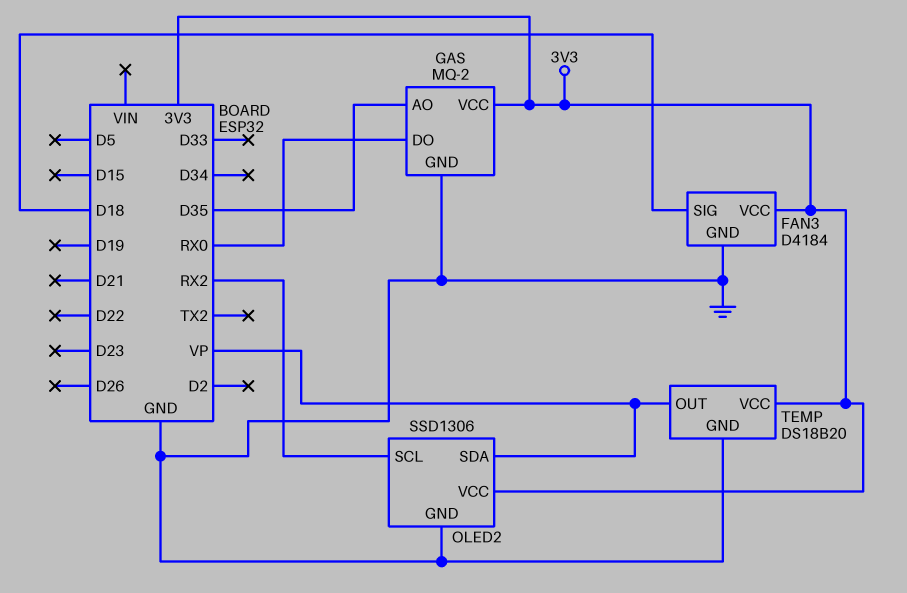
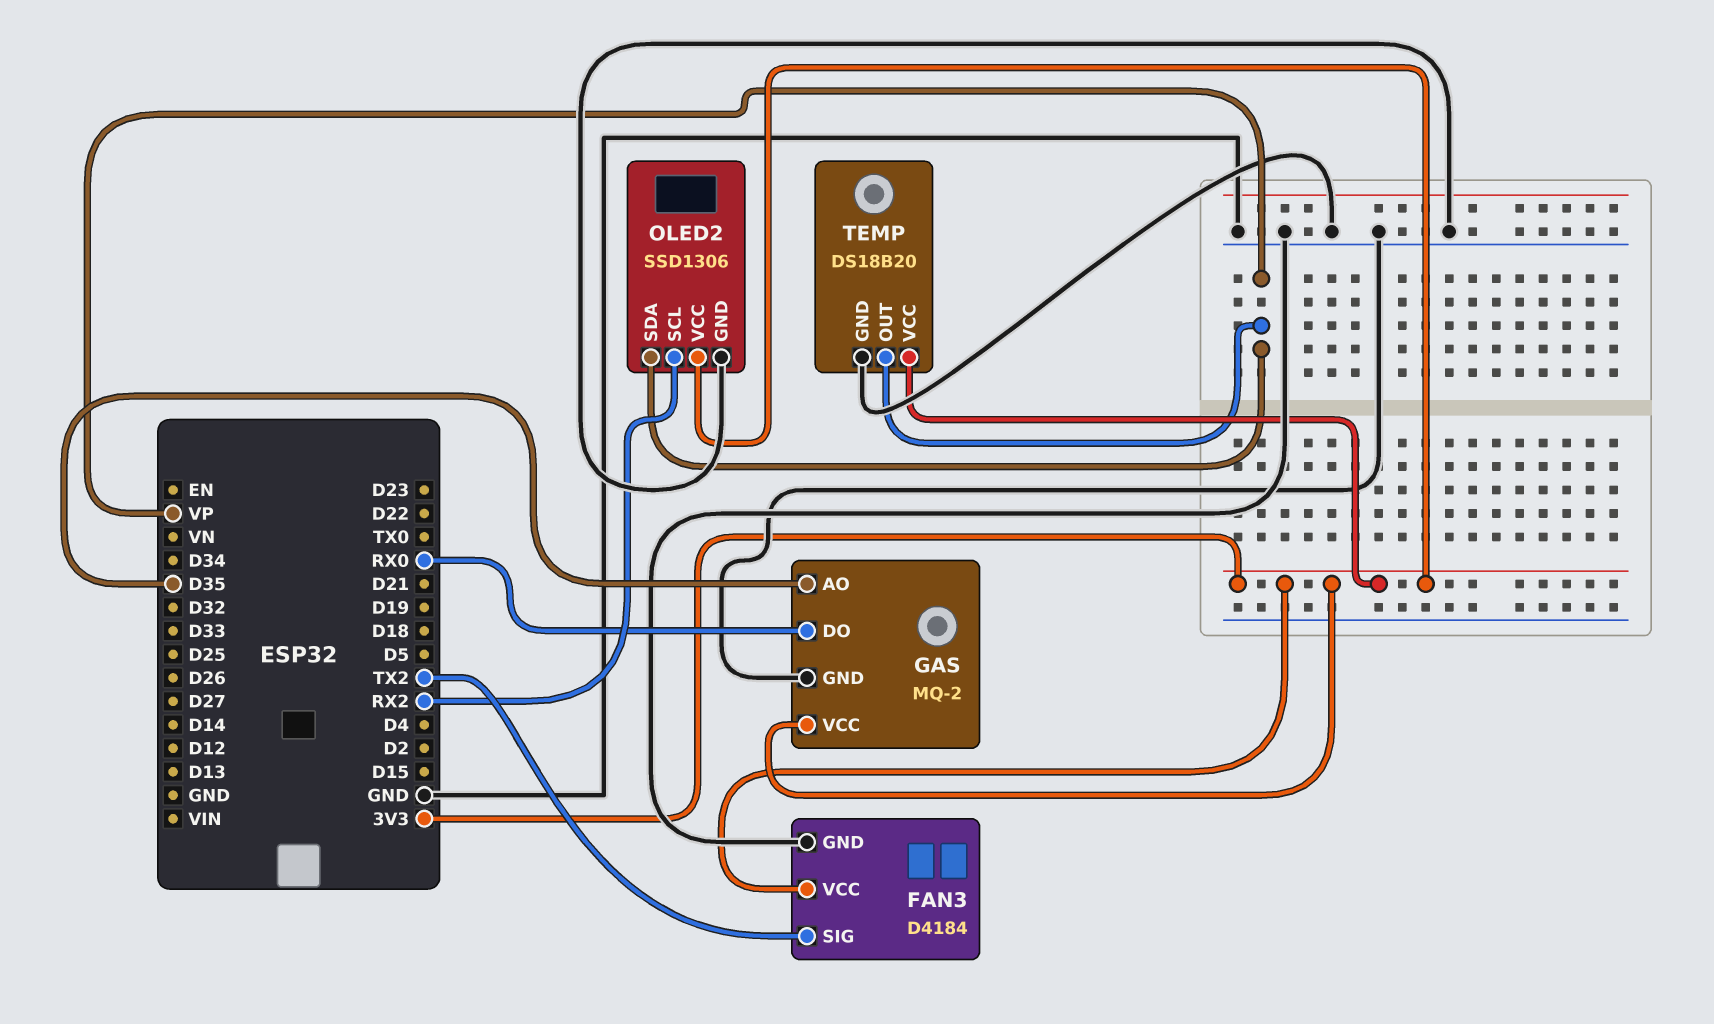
FAN3 pin SIG: D18 -> TX2

